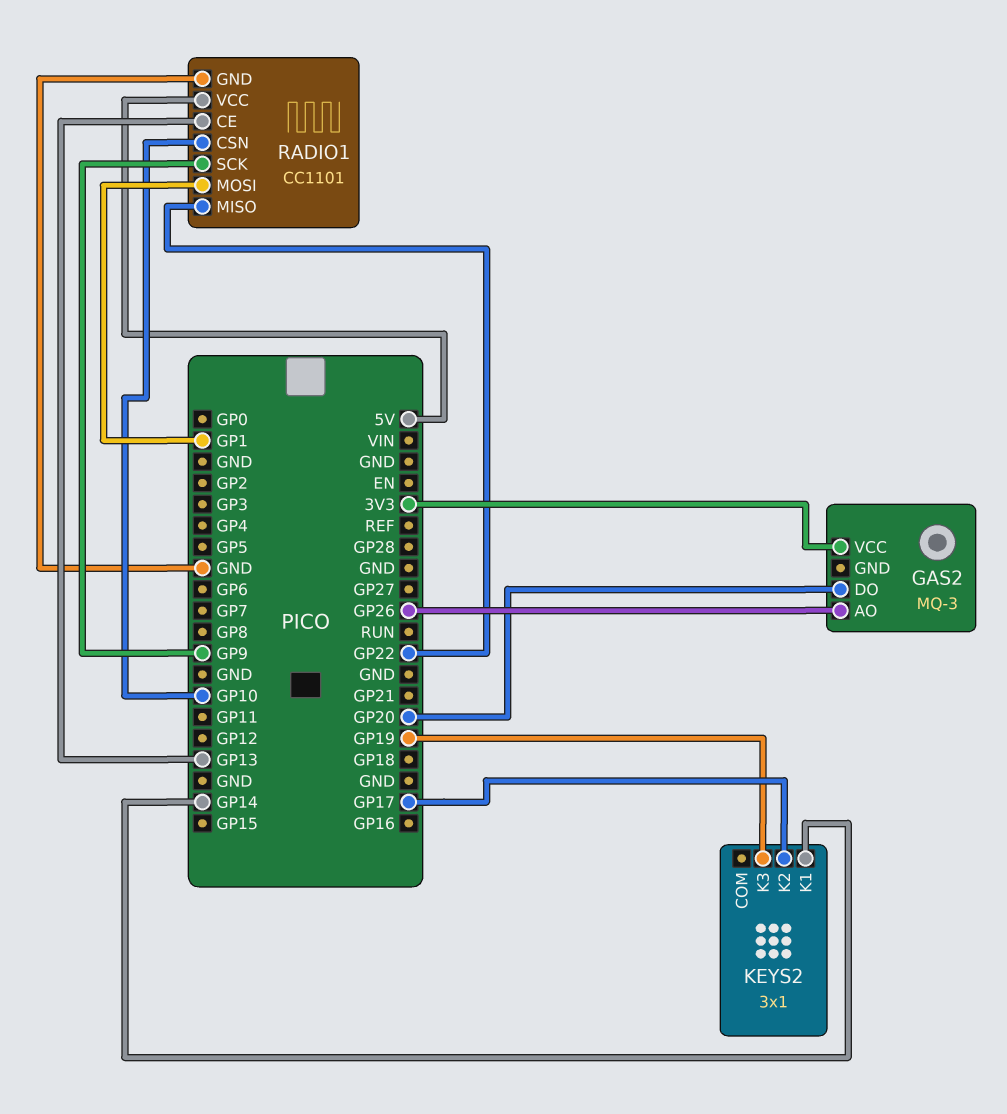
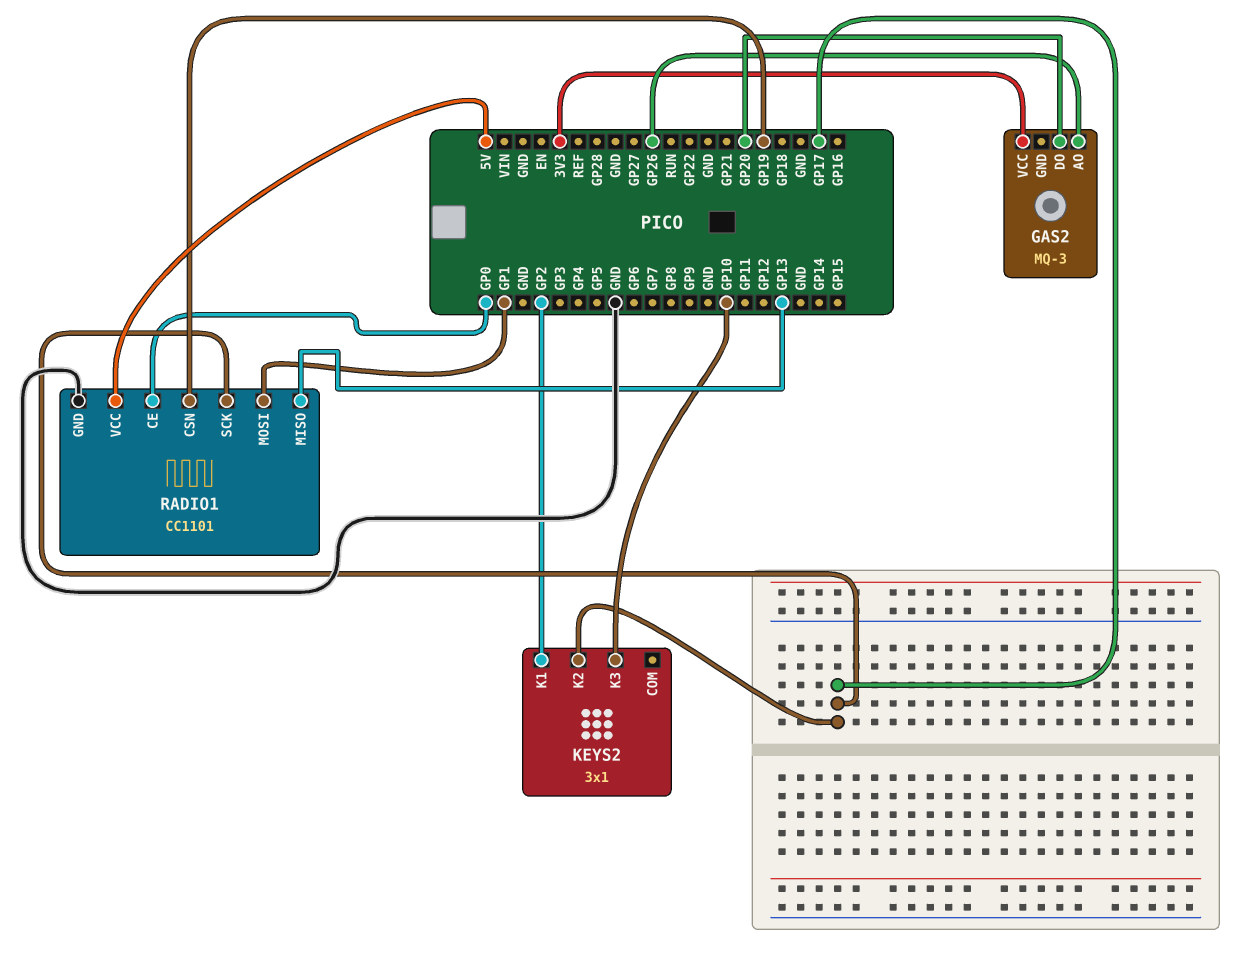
KEYS2 pin K1: GP14 -> GP2
KEYS2 pin K3: GP19 -> GP10
RADIO1 pin CE: GP13 -> GP0
RADIO1 pin CSN: GP10 -> GP19
RADIO1 pin MISO: GP22 -> GP13
RADIO1 pin SCK: GP9 -> GP17

